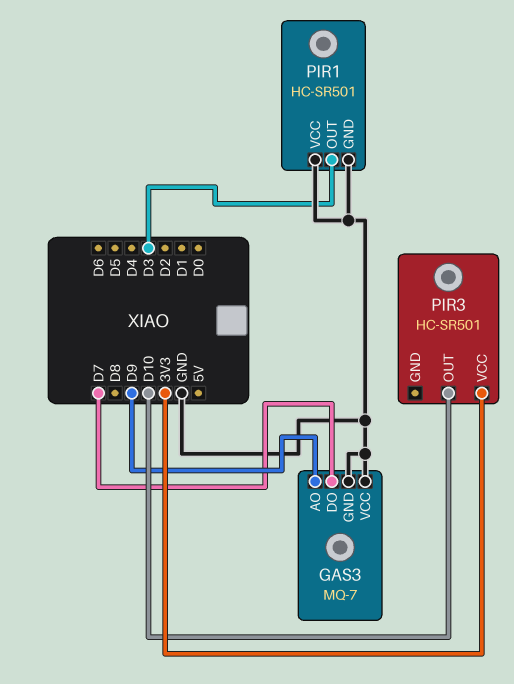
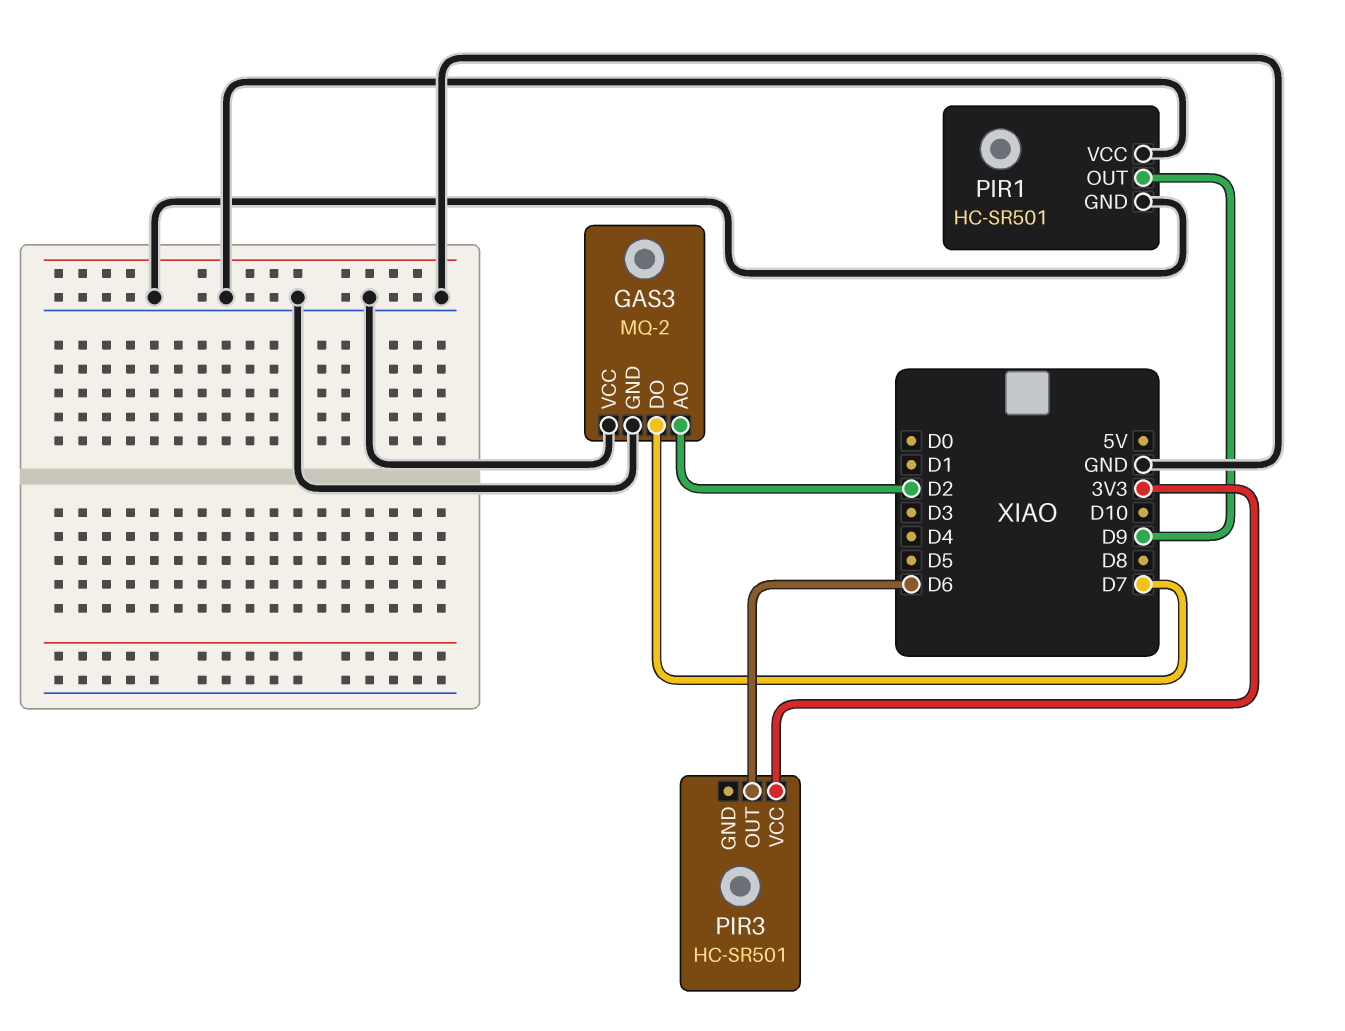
GAS3: MQ-7 -> MQ-2
GAS3 pin AO: D9 -> D2
PIR1 pin OUT: D3 -> D9
PIR3 pin OUT: D10 -> D6

